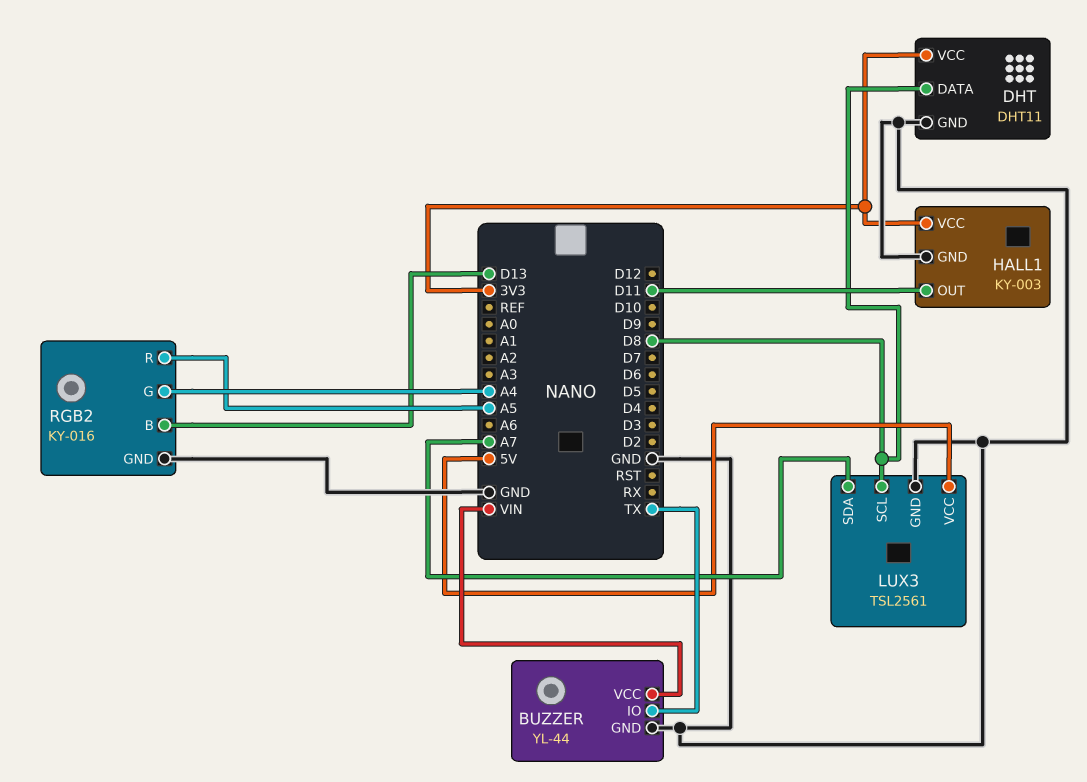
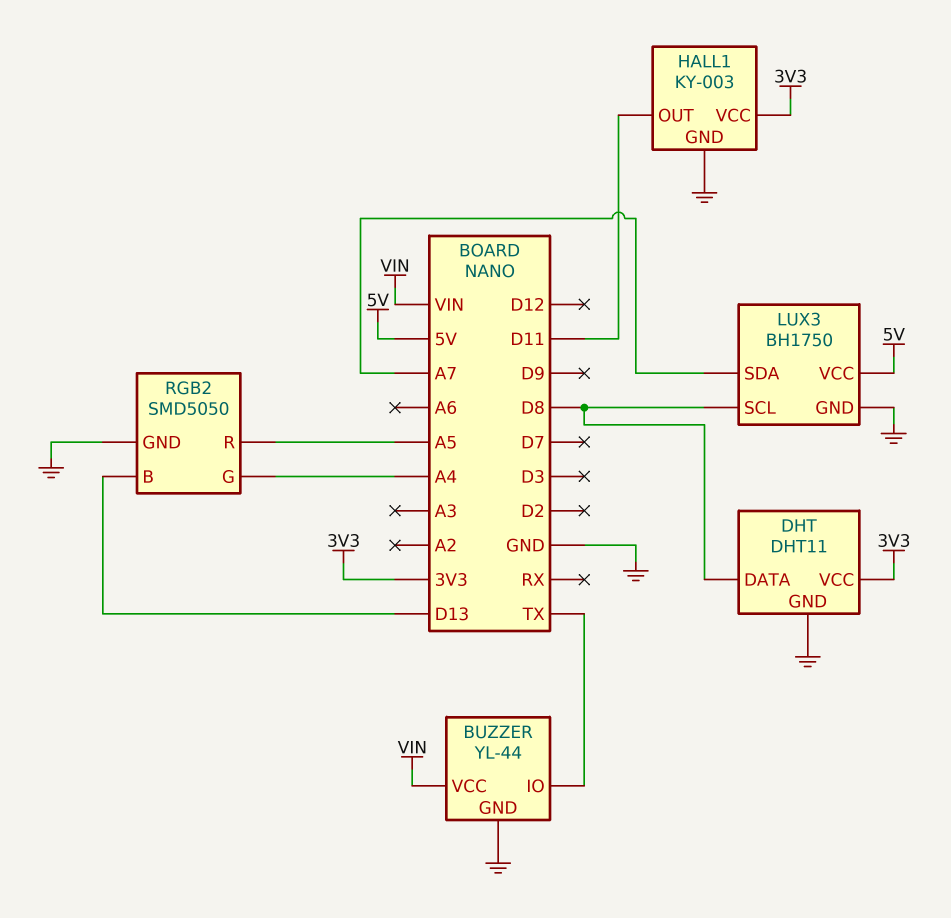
LUX3: TSL2561 -> BH1750
RGB2: KY-016 -> SMD5050

